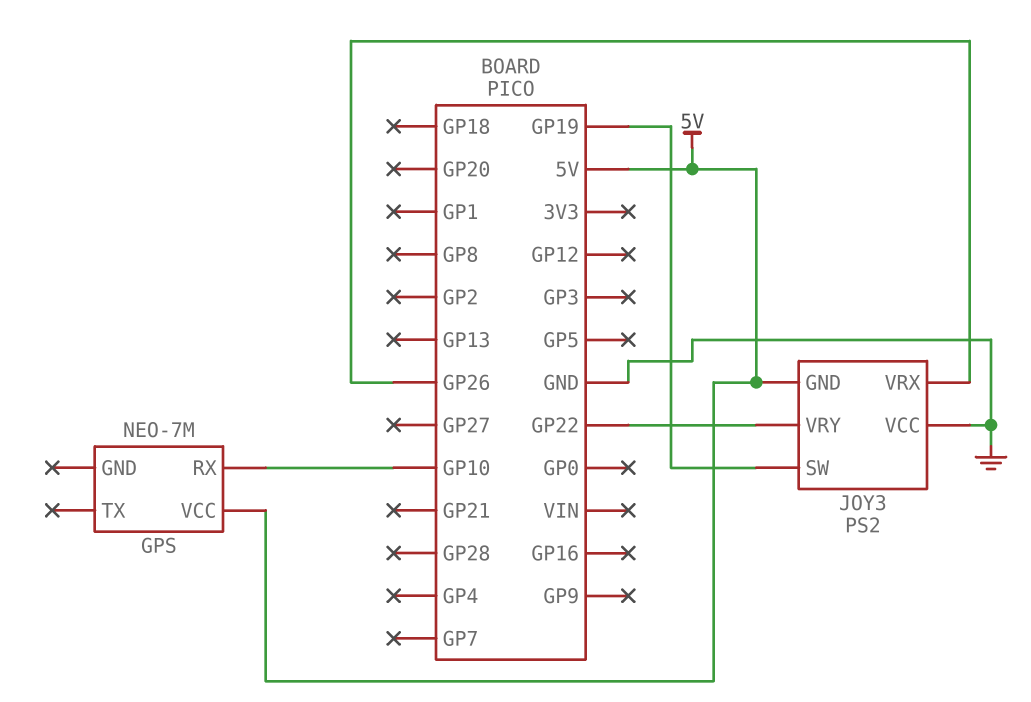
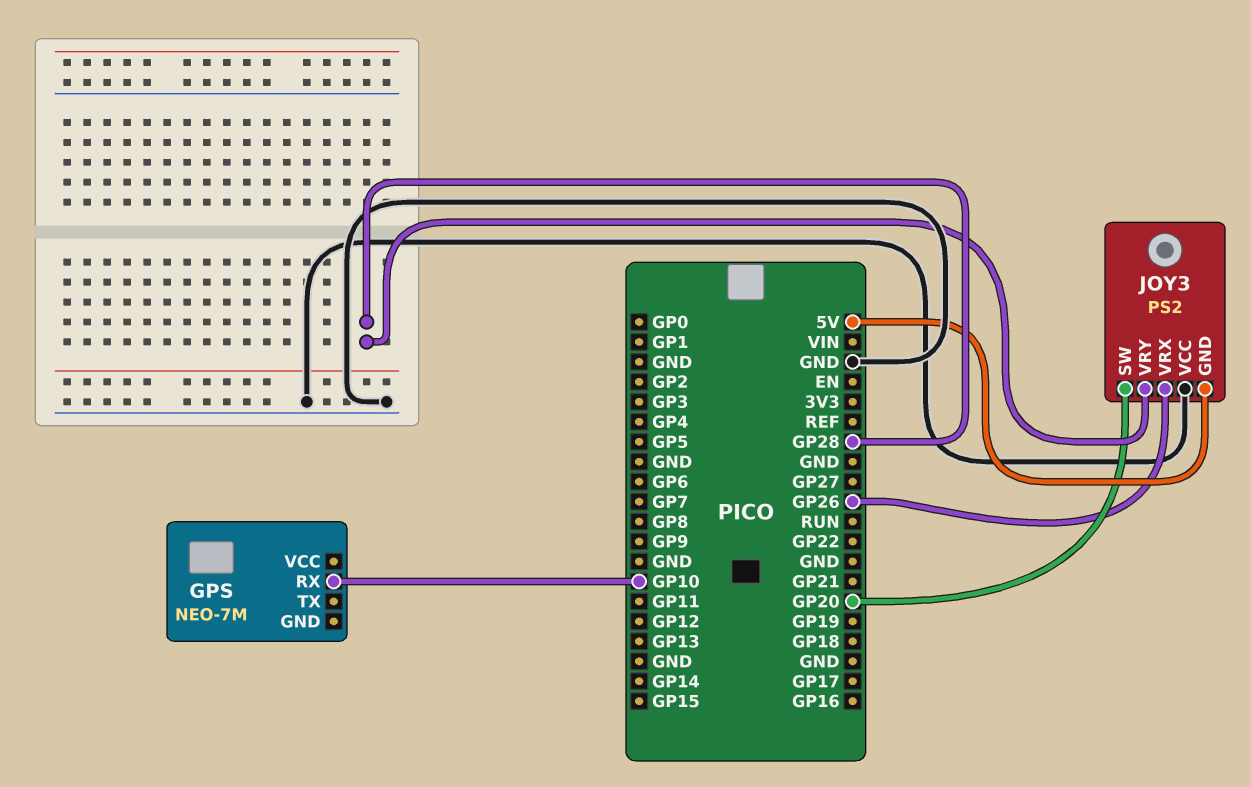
GPS pin VCC: 5V -> none
JOY3 pin SW: GP19 -> GP20
JOY3 pin VRY: GP22 -> GP28

